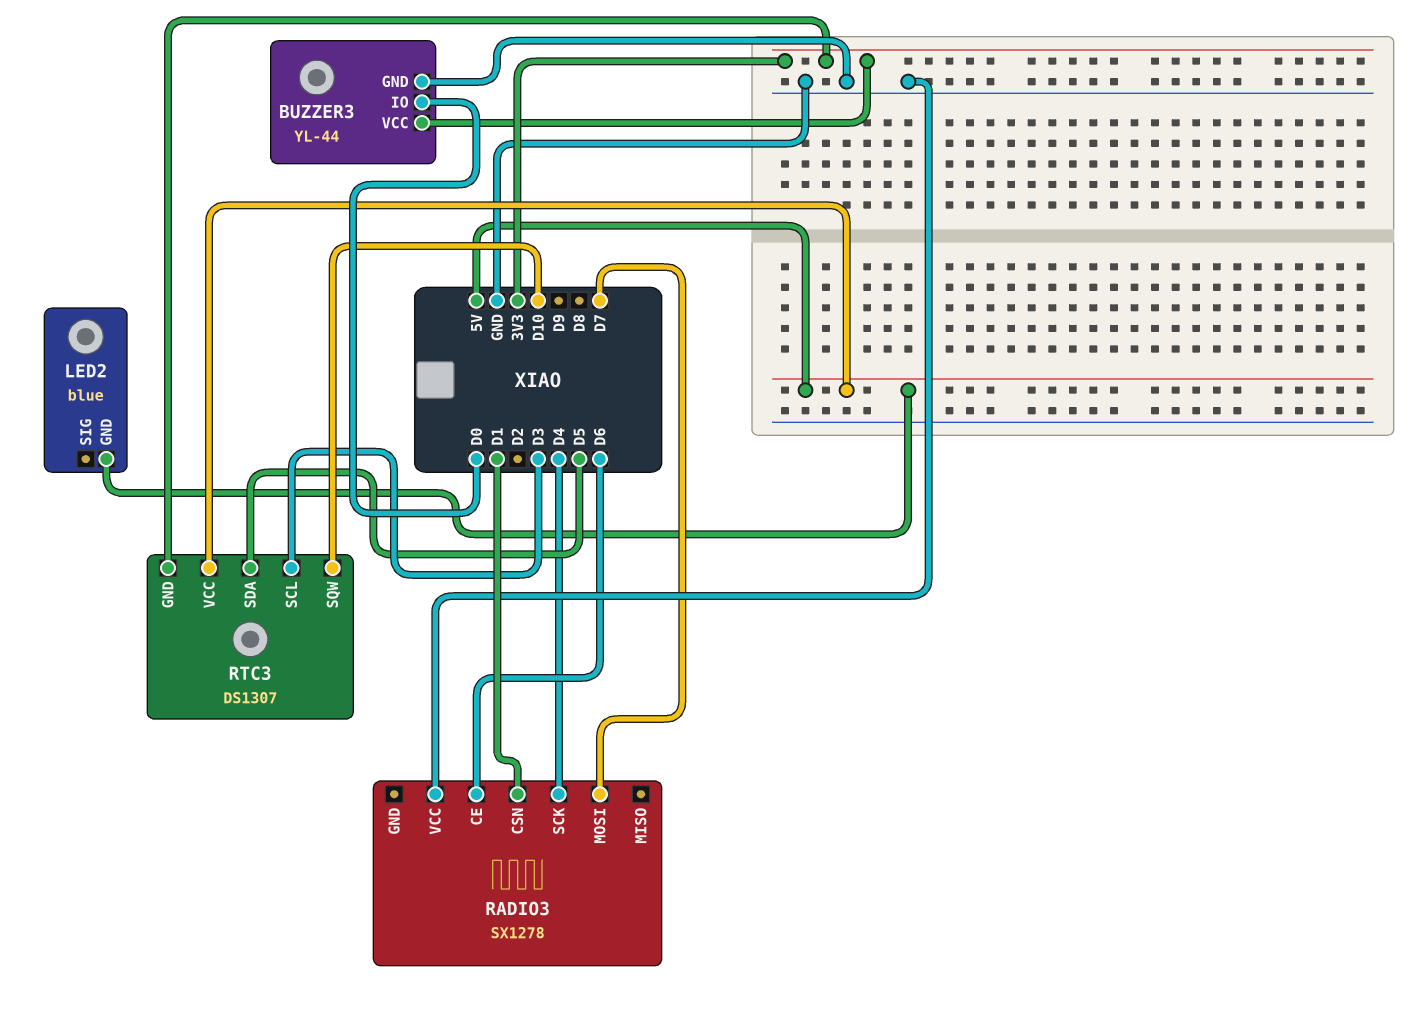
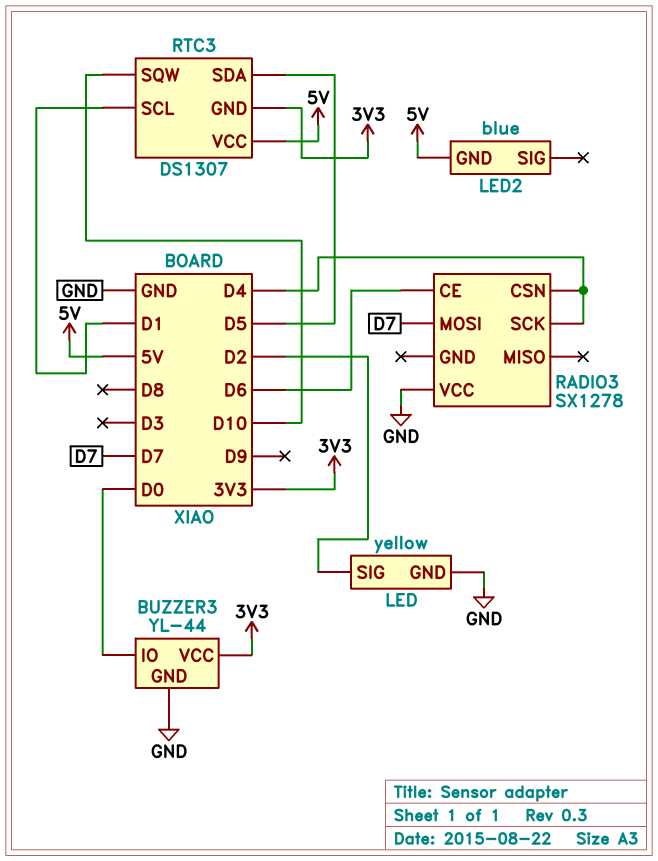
LED: none -> yellow
LED pin GND: none -> GND
LED pin SIG: none -> D2
RADIO3 pin CSN: D1 -> D4
RTC3 pin SCL: D3 -> D1

